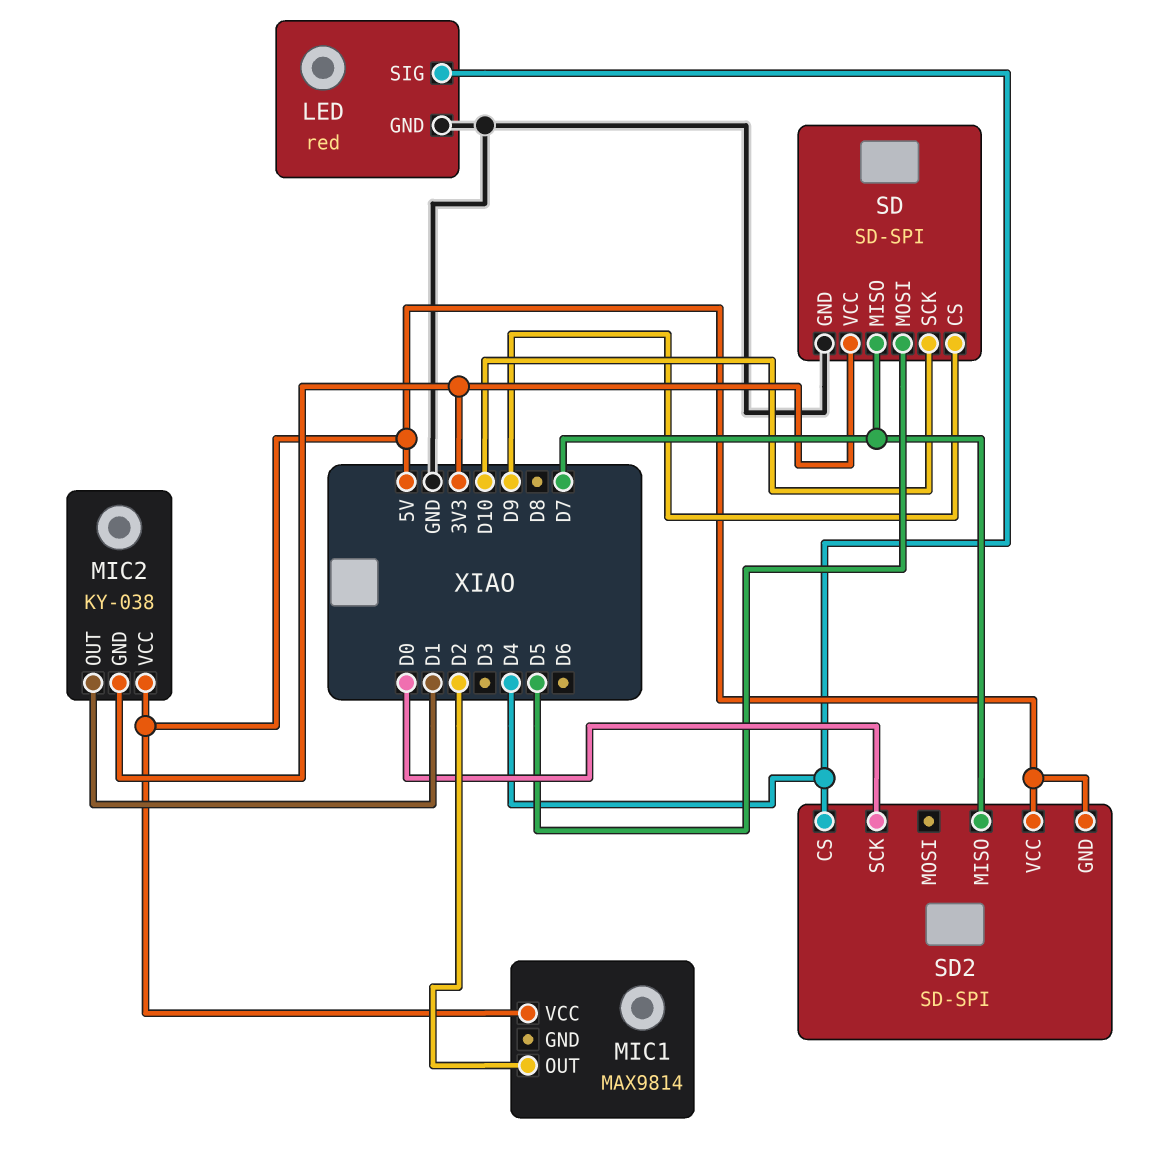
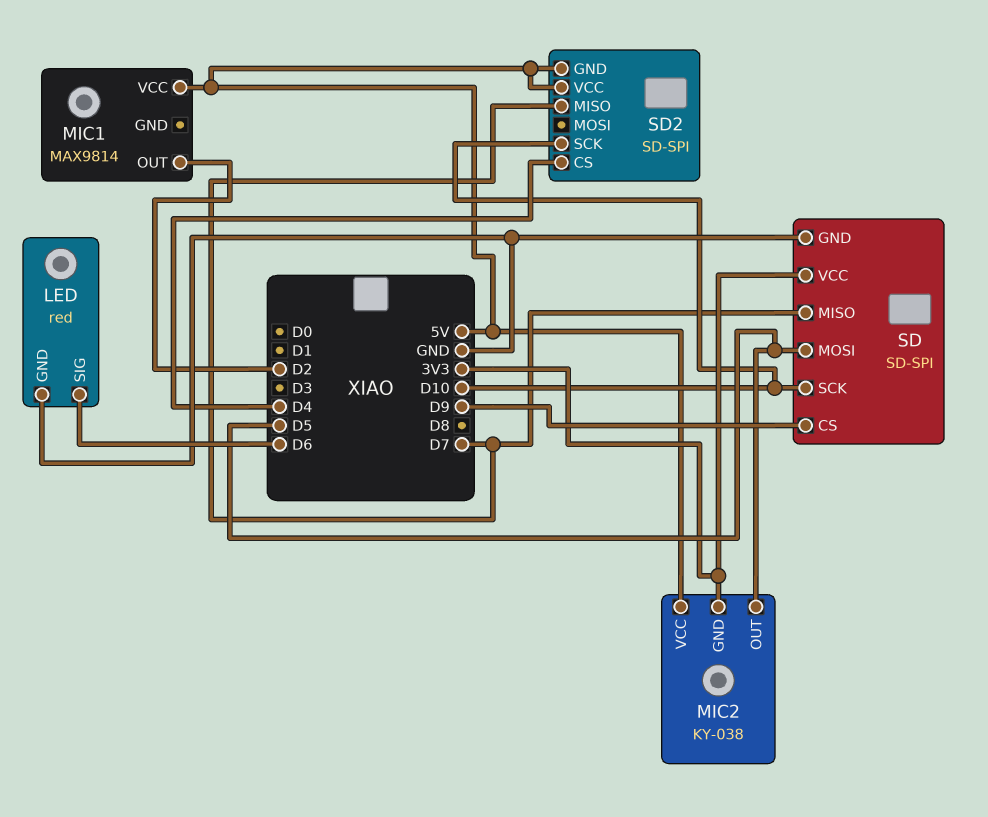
LED pin SIG: D4 -> D6
MIC2 pin OUT: D1 -> D5
SD2 pin SCK: D0 -> D10

